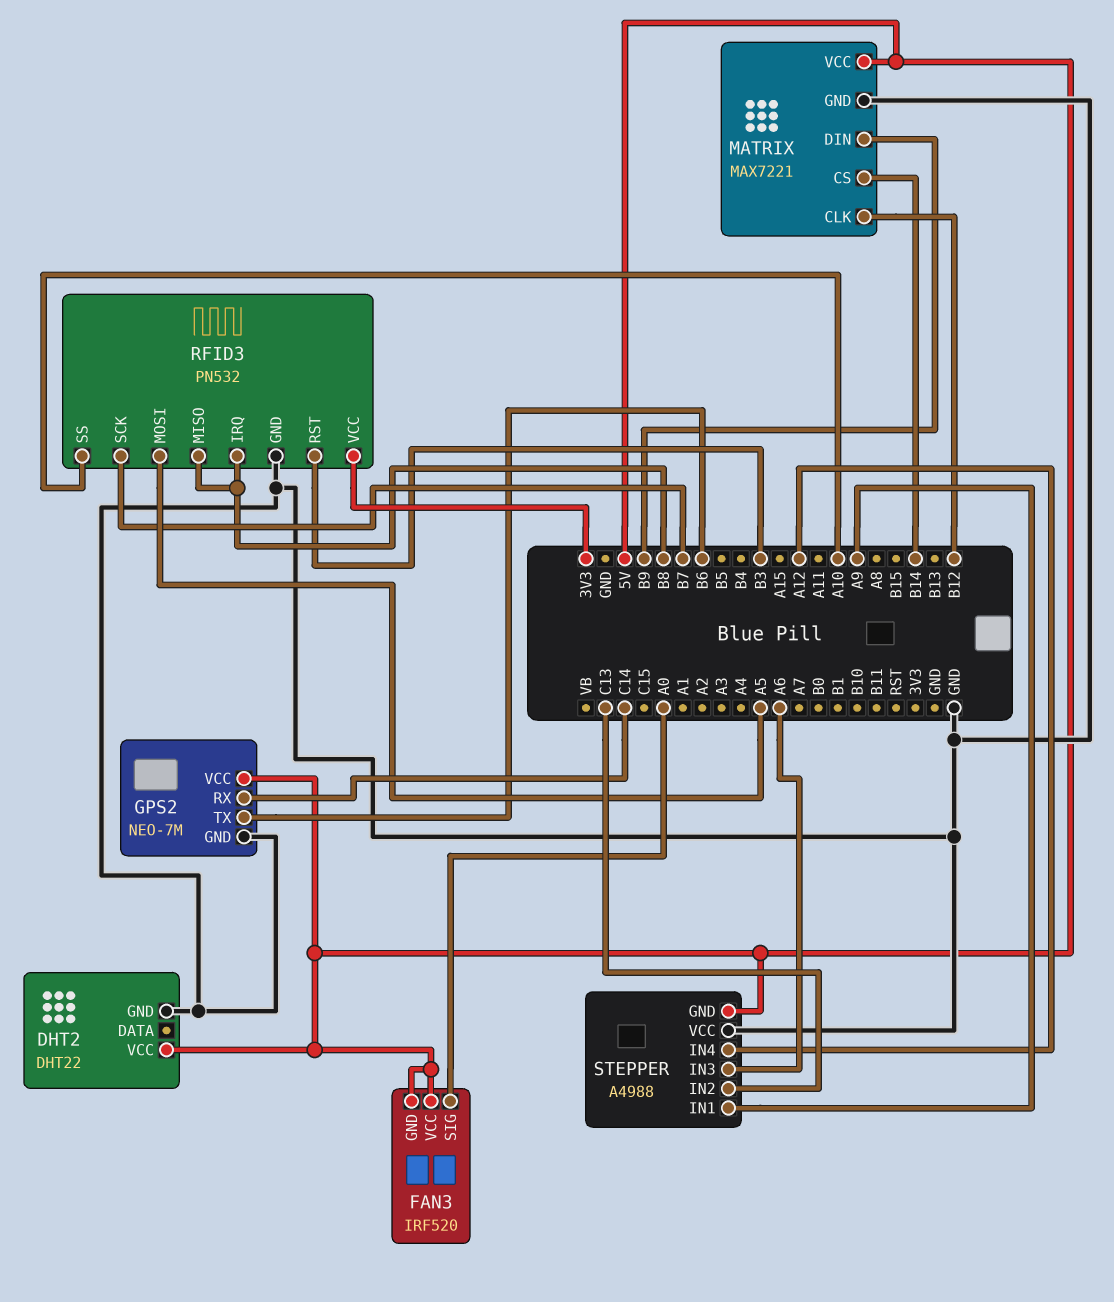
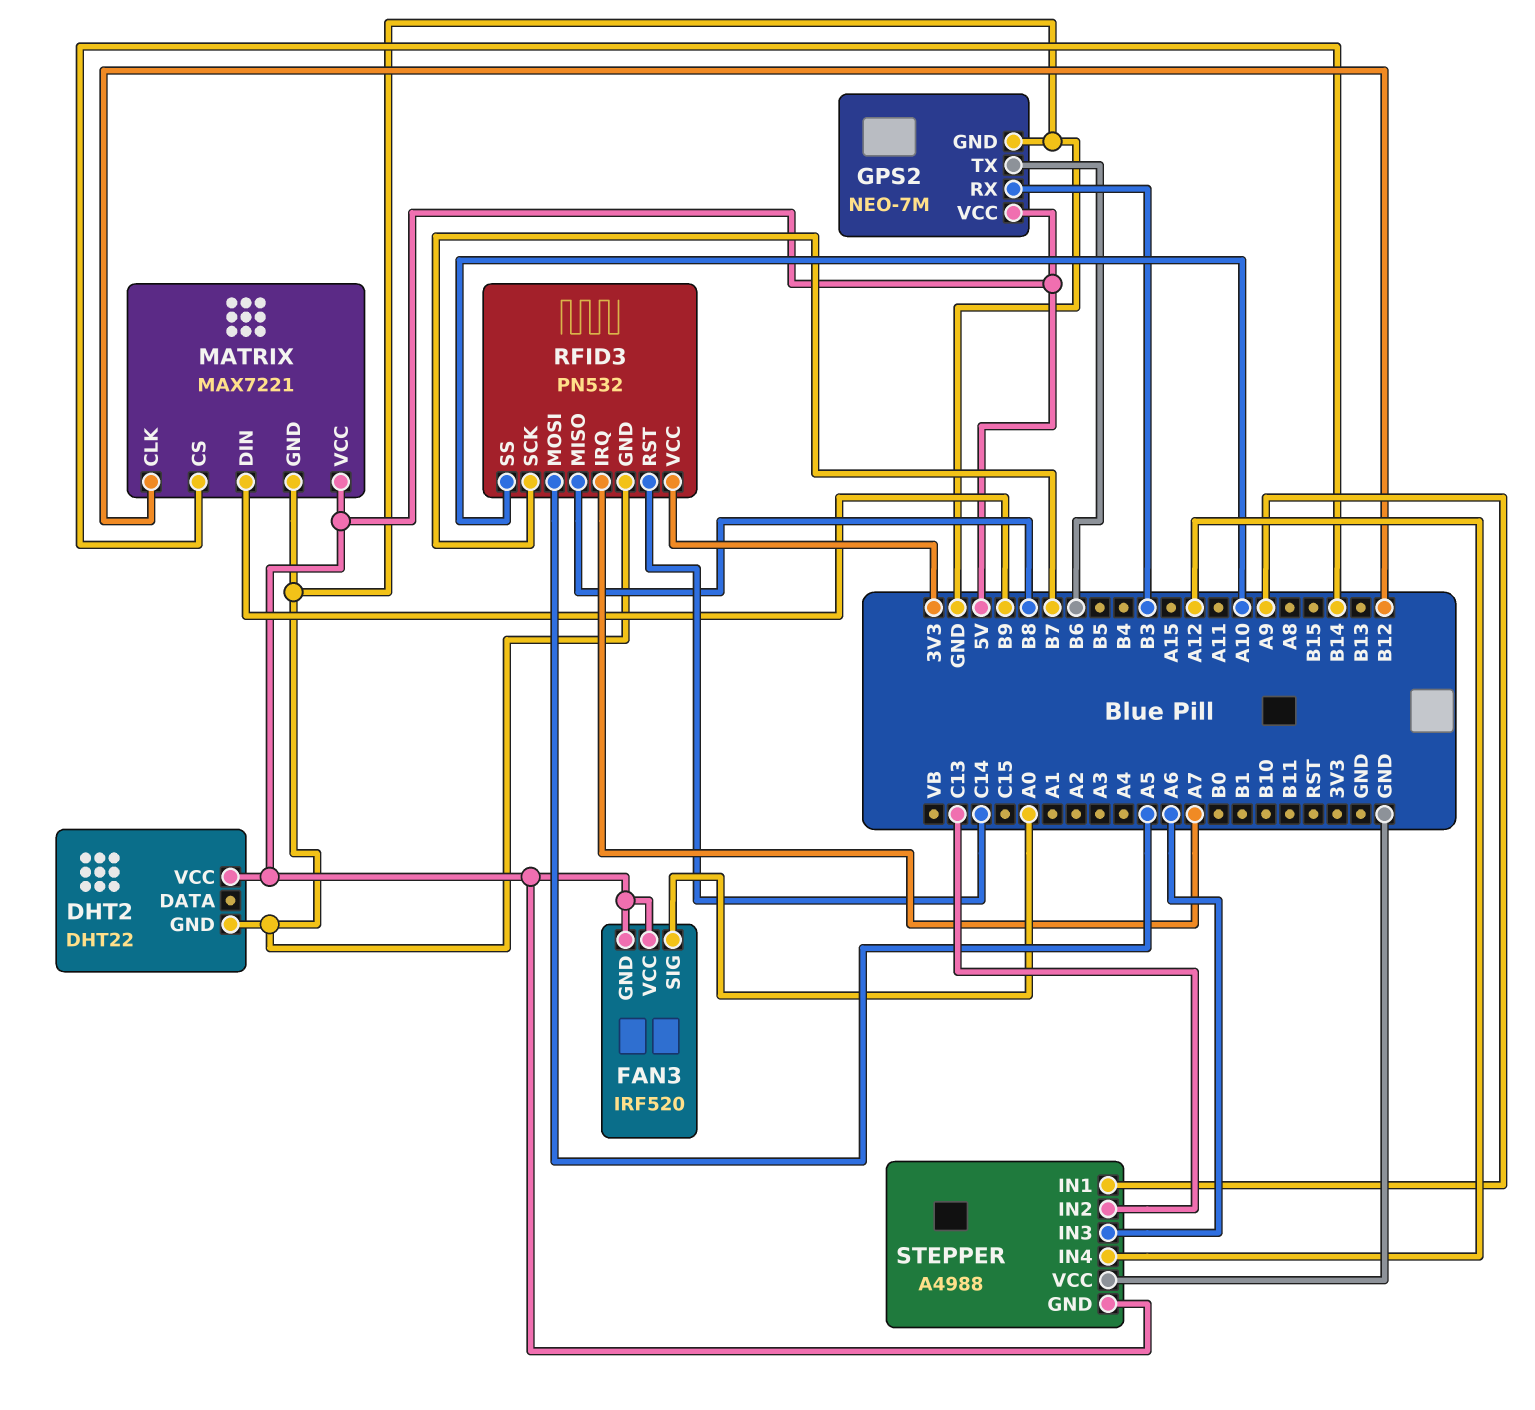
GPS2 pin RX: C14 -> B3
RFID3 pin IRQ: B8 -> A7
RFID3 pin RST: B3 -> C14

